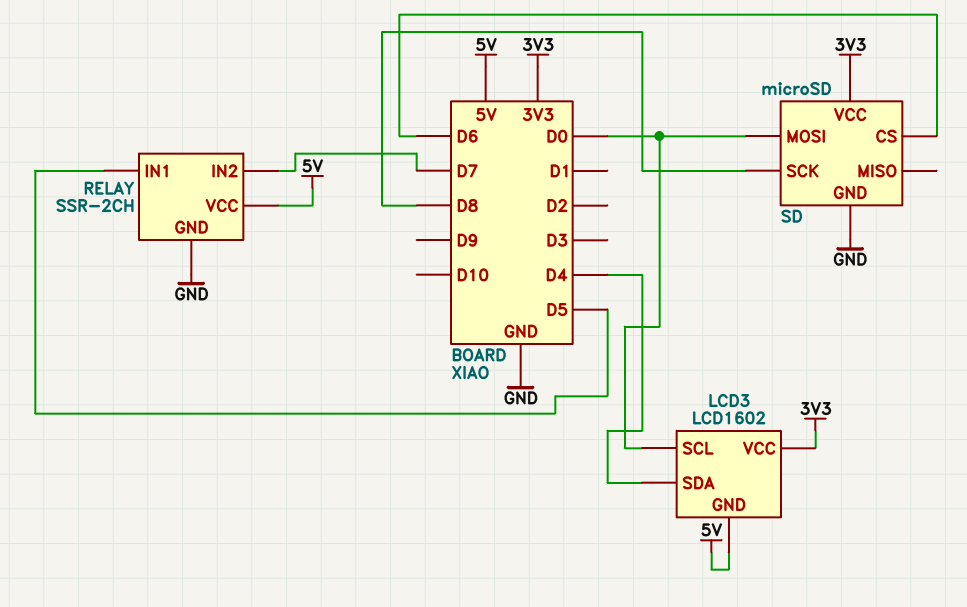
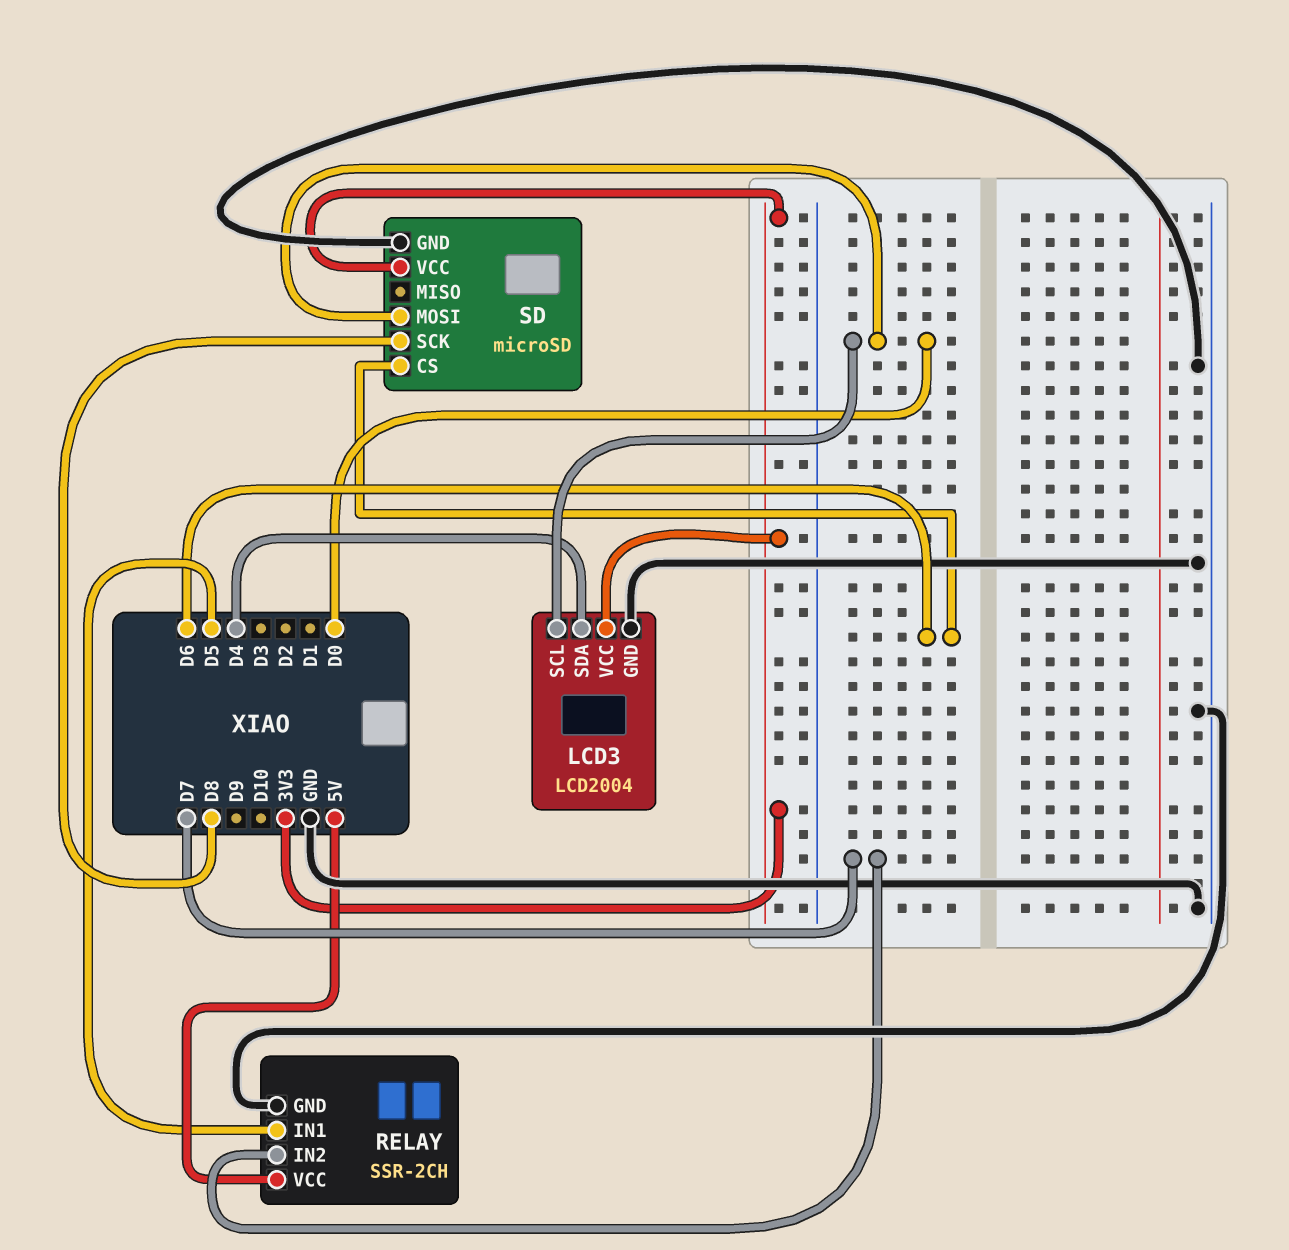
LCD3: LCD1602 -> LCD2004
LCD3 pin GND: 5V -> GND

